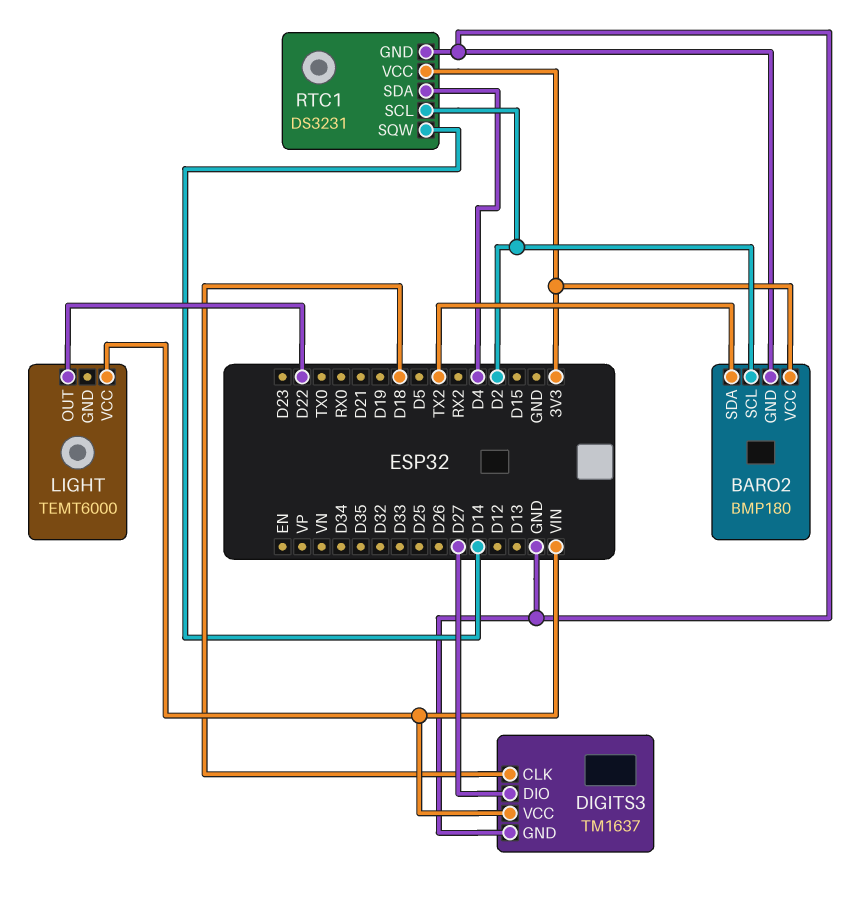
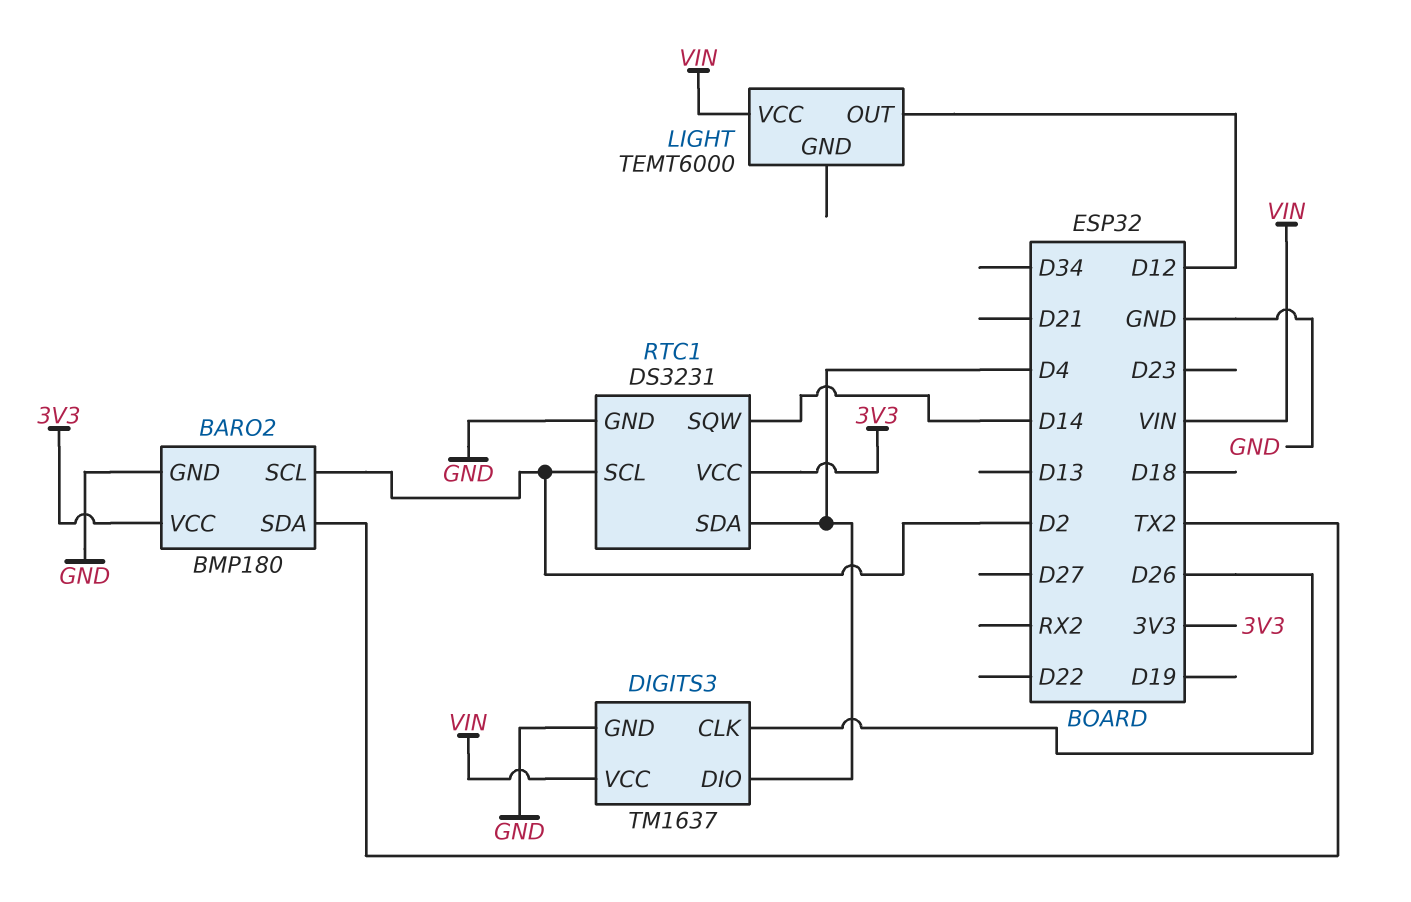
DIGITS3 pin CLK: D18 -> D26
DIGITS3 pin DIO: D27 -> D4
LIGHT pin OUT: D22 -> D12

